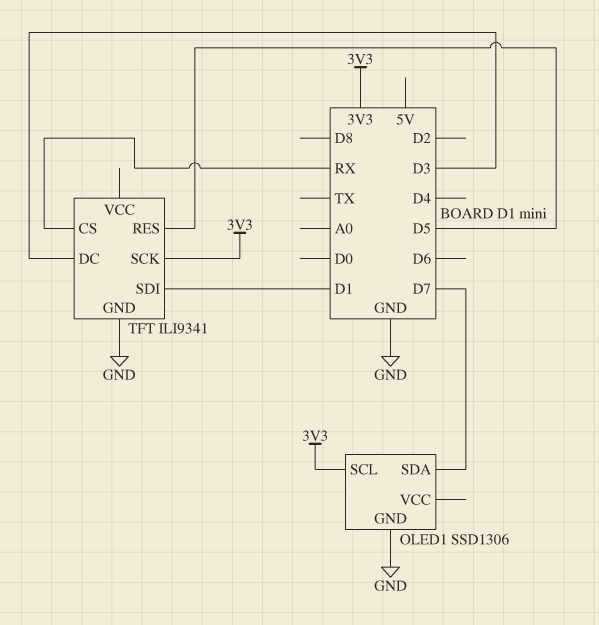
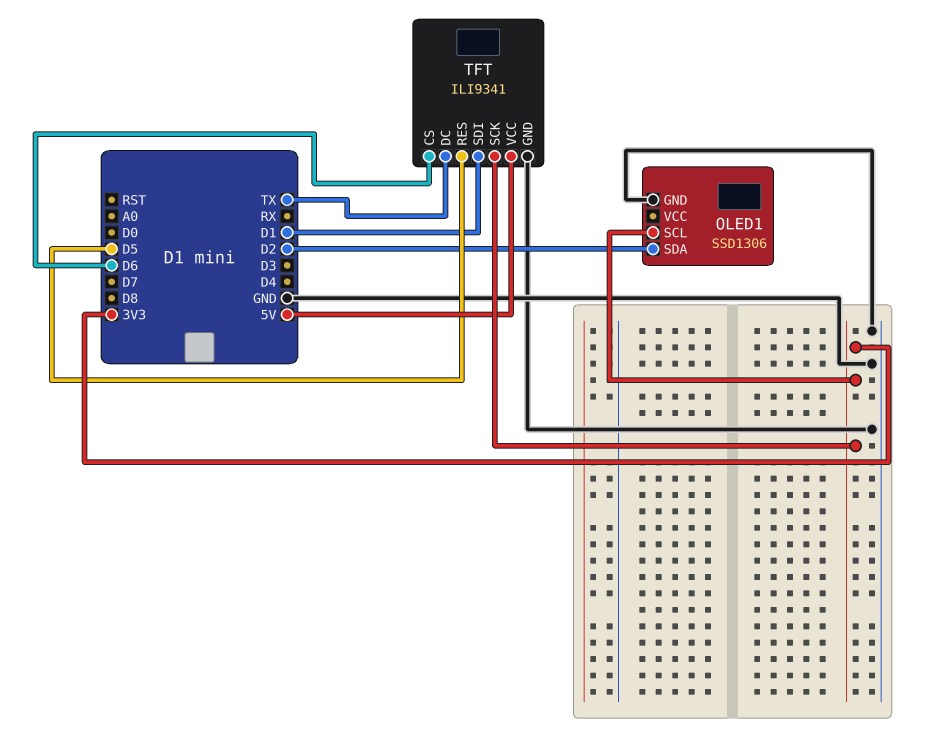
OLED1 pin SDA: D7 -> D2
TFT pin CS: RX -> D6
TFT pin DC: D3 -> TX
TFT pin VCC: none -> 5V

